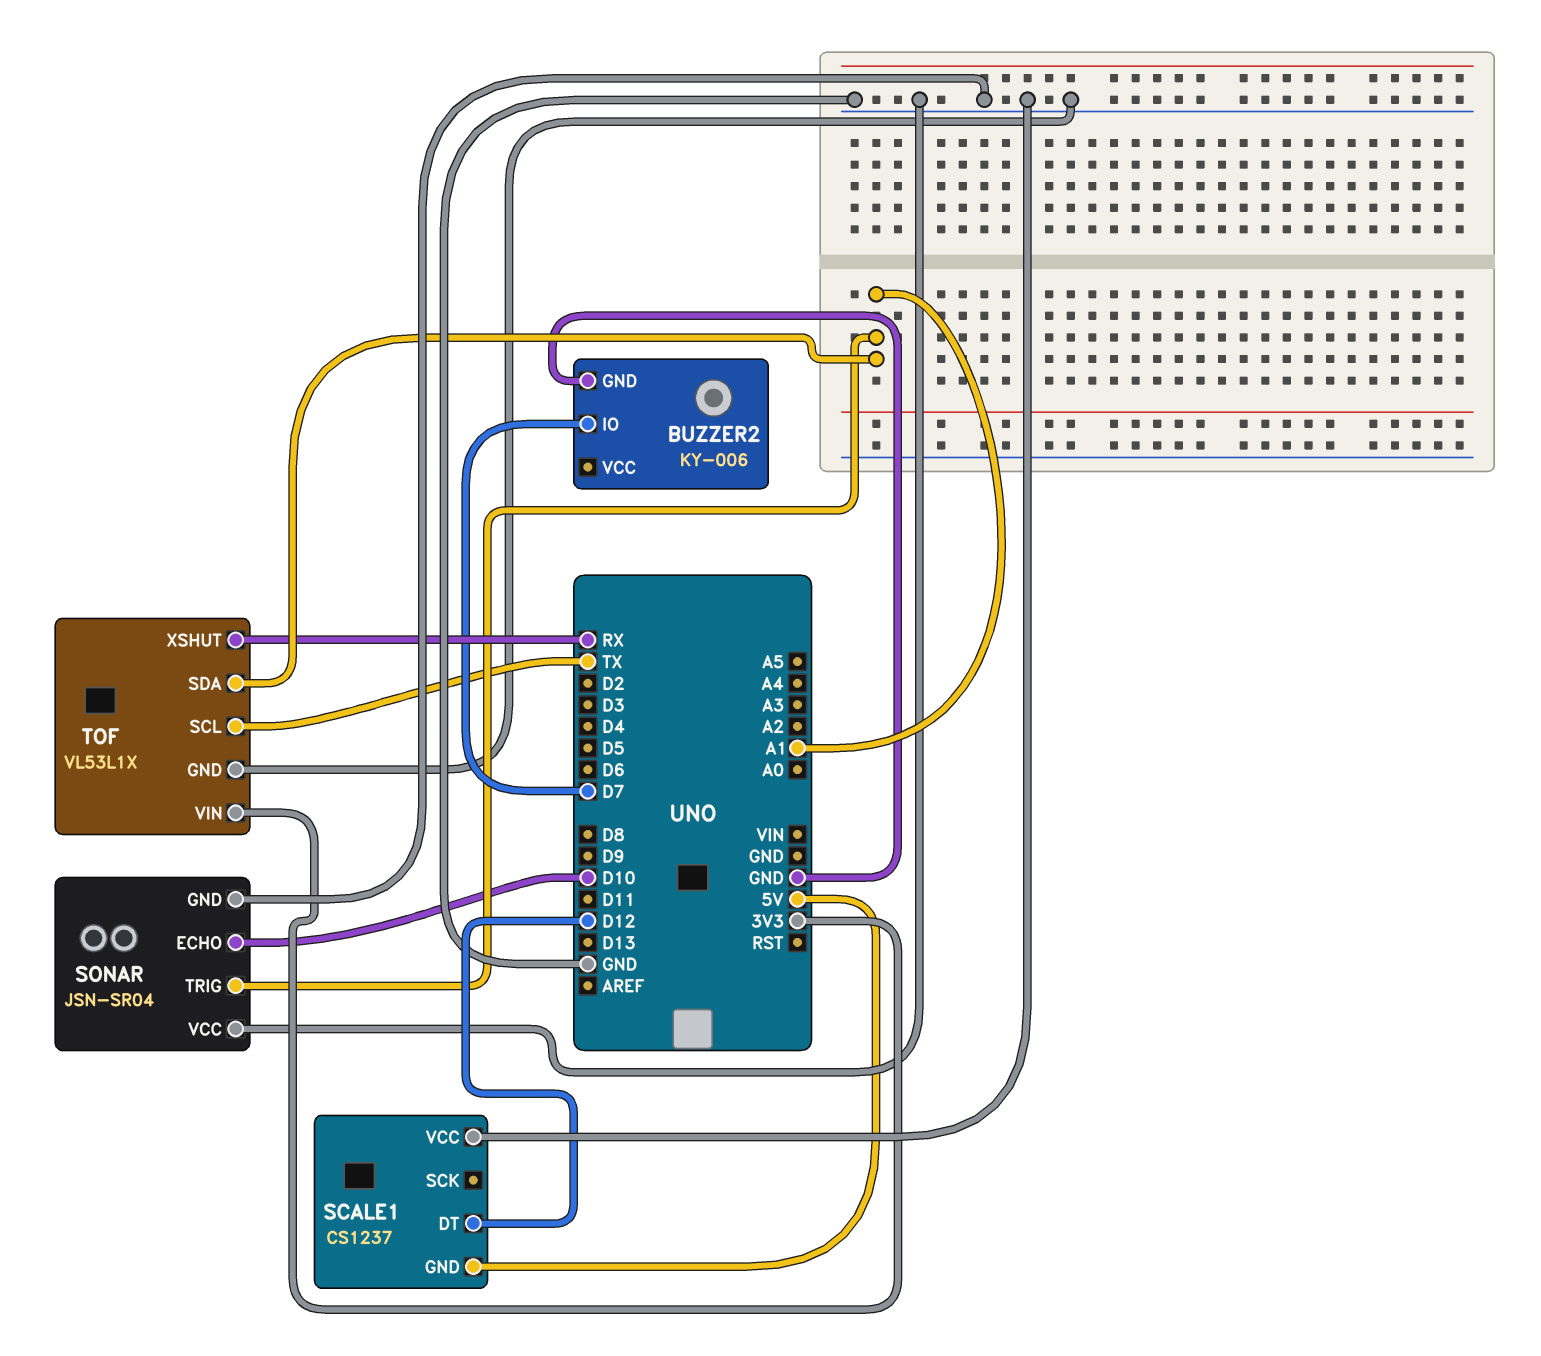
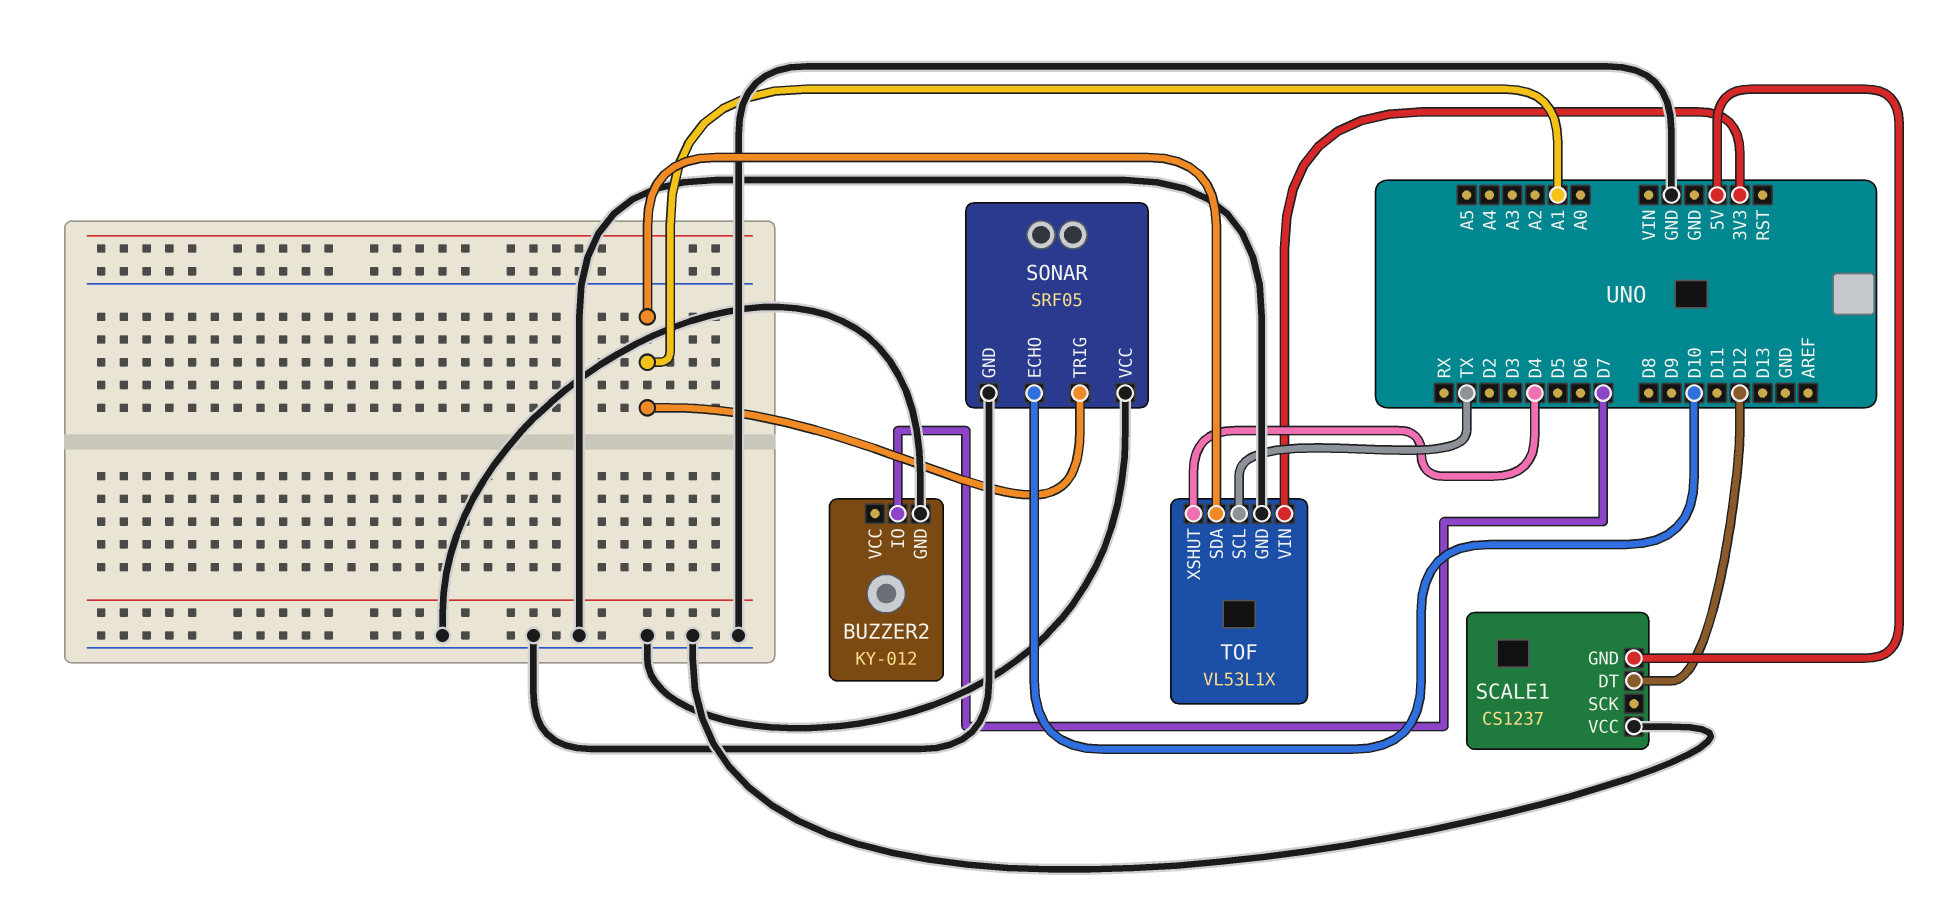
BUZZER2: KY-006 -> KY-012
SONAR: JSN-SR04 -> SRF05
TOF pin XSHUT: RX -> D4

